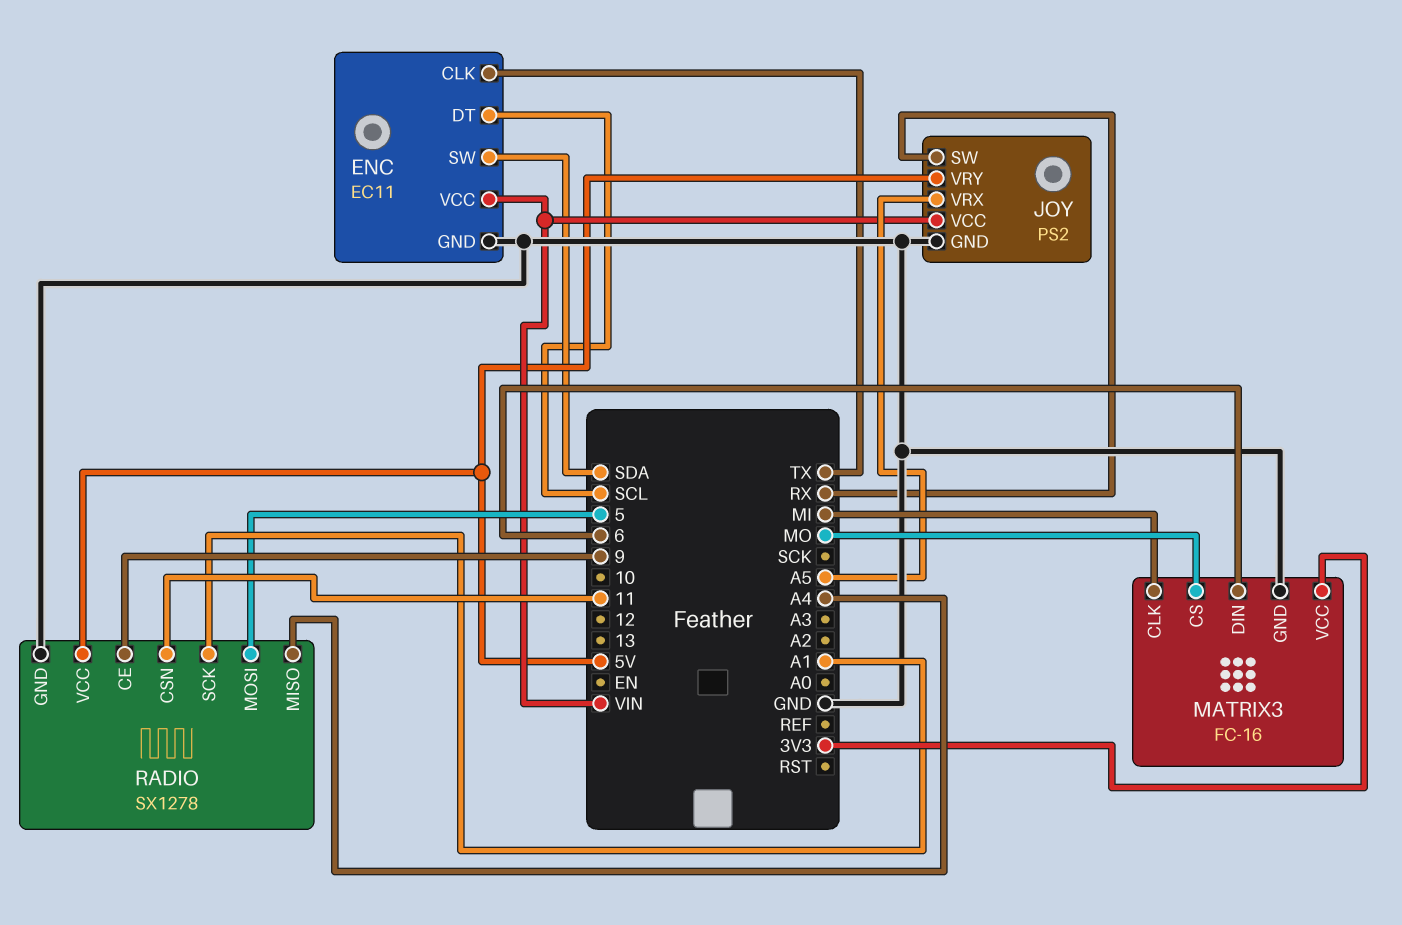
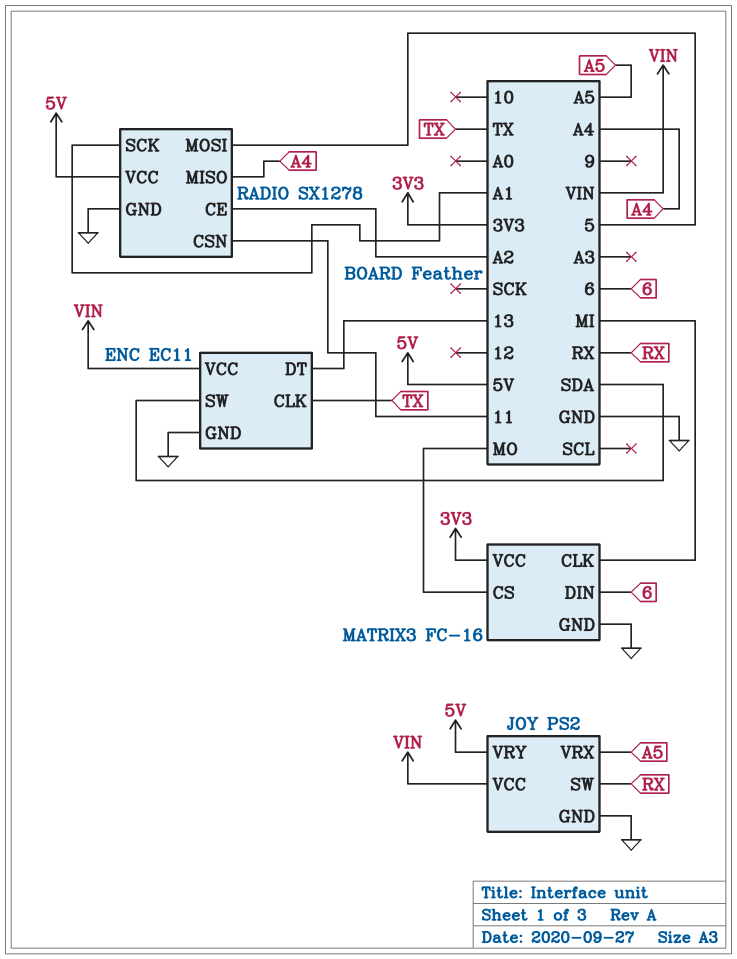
ENC pin DT: SCL -> 13
RADIO pin CE: 9 -> A2

